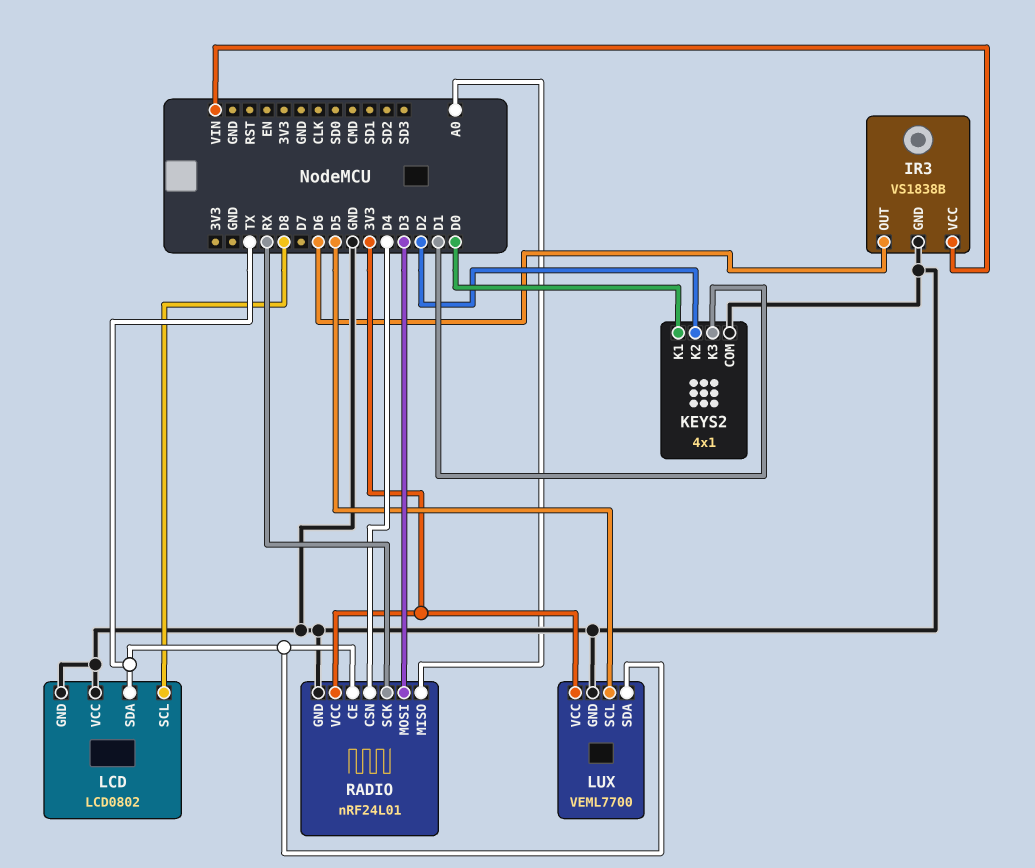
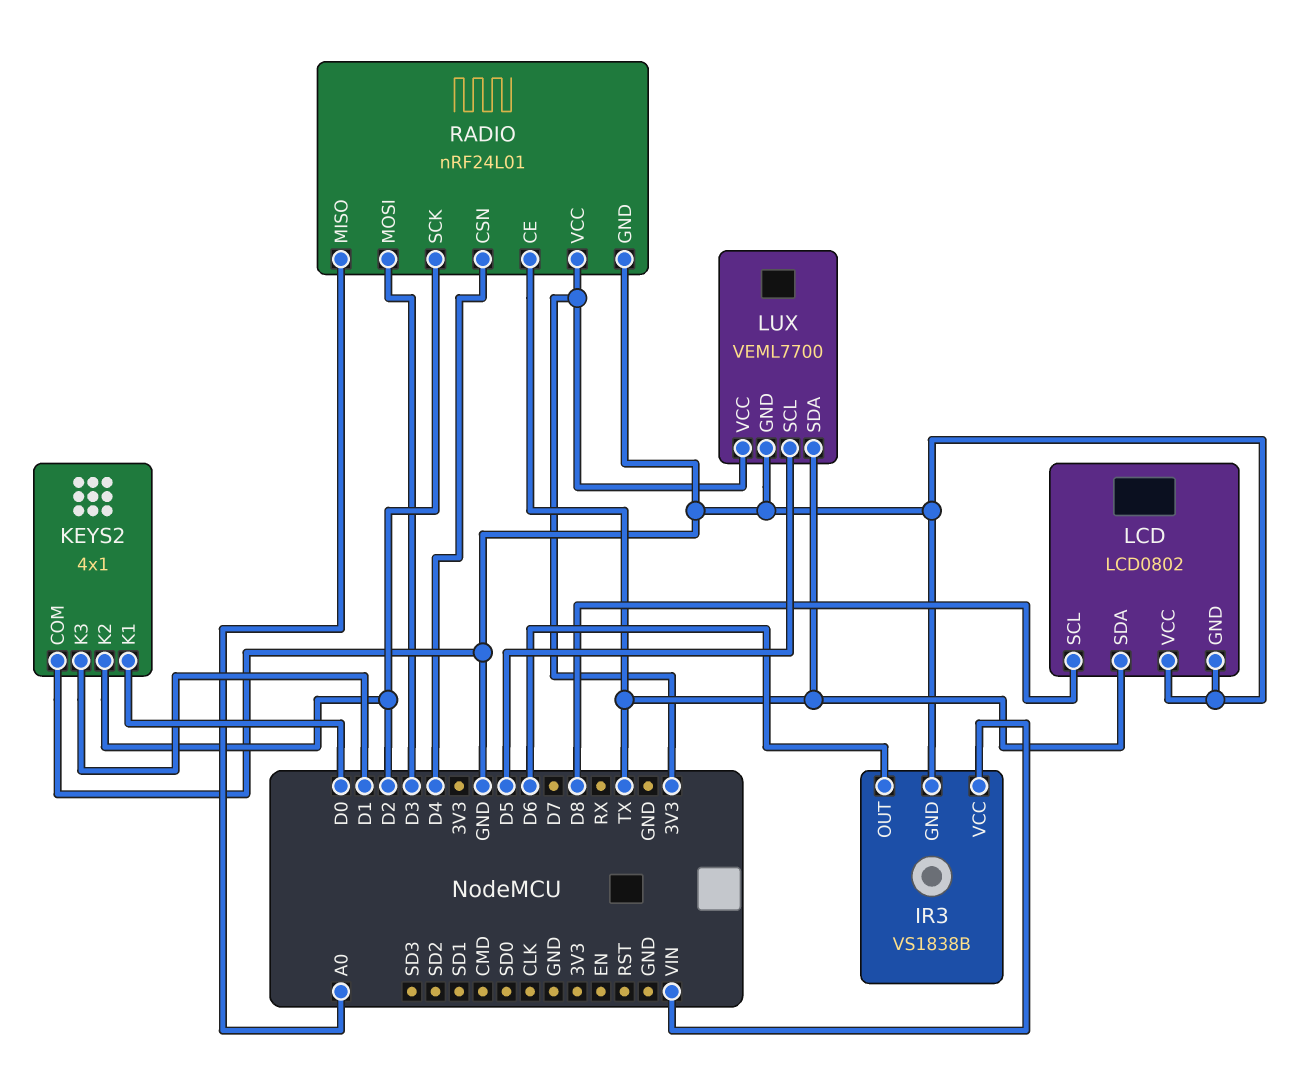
RADIO pin SCK: RX -> D2

